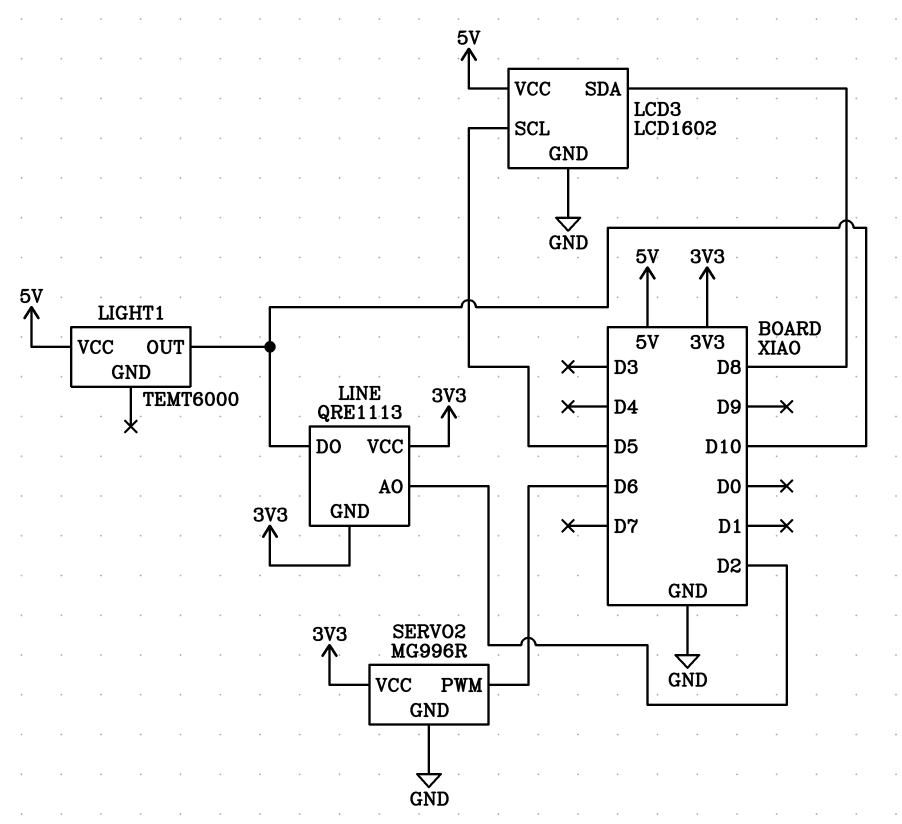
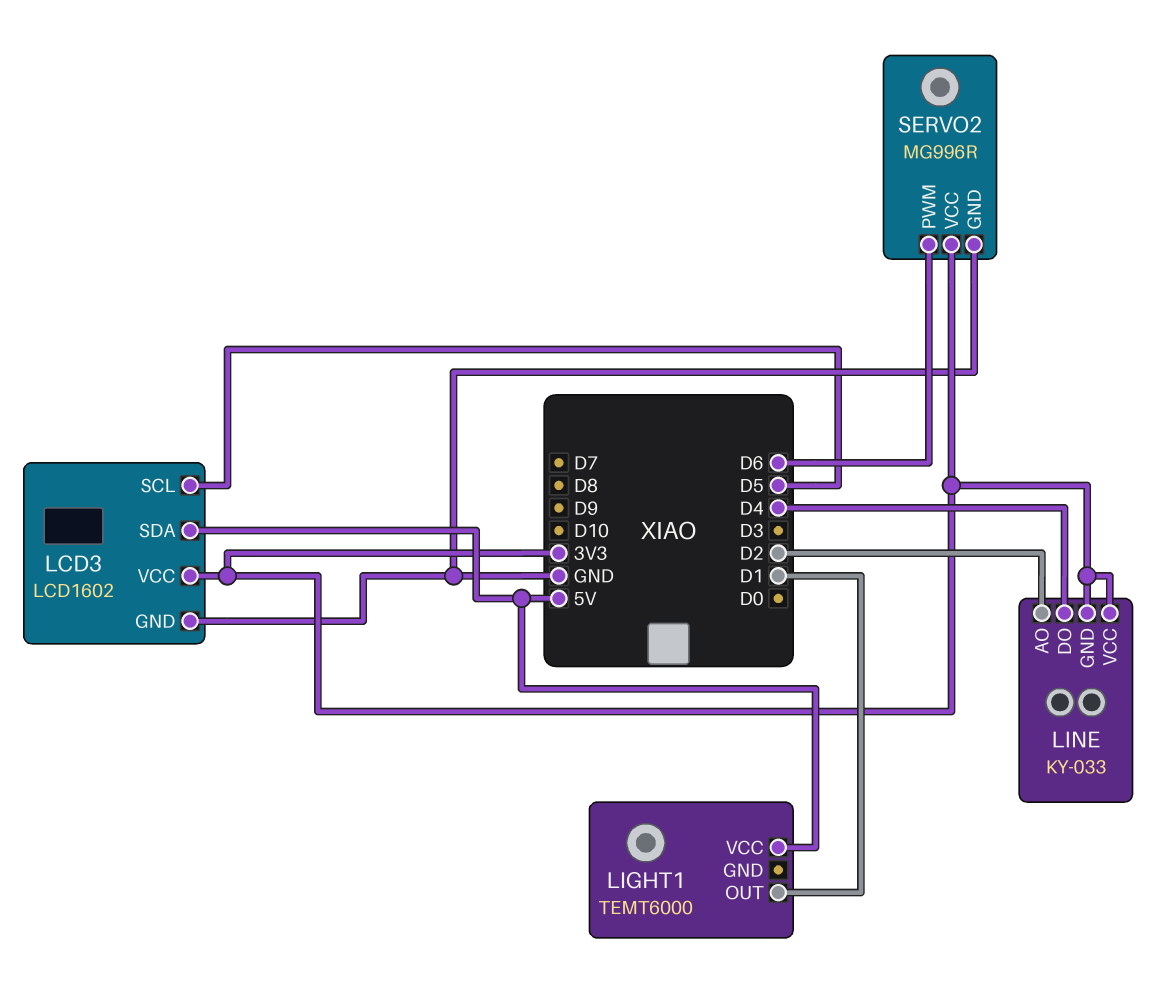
LCD3 pin SDA: D8 -> 5V
LCD3 pin VCC: 5V -> 3V3
LIGHT1 pin OUT: D10 -> D1
LINE: QRE1113 -> KY-033
LINE pin DO: D10 -> D4

